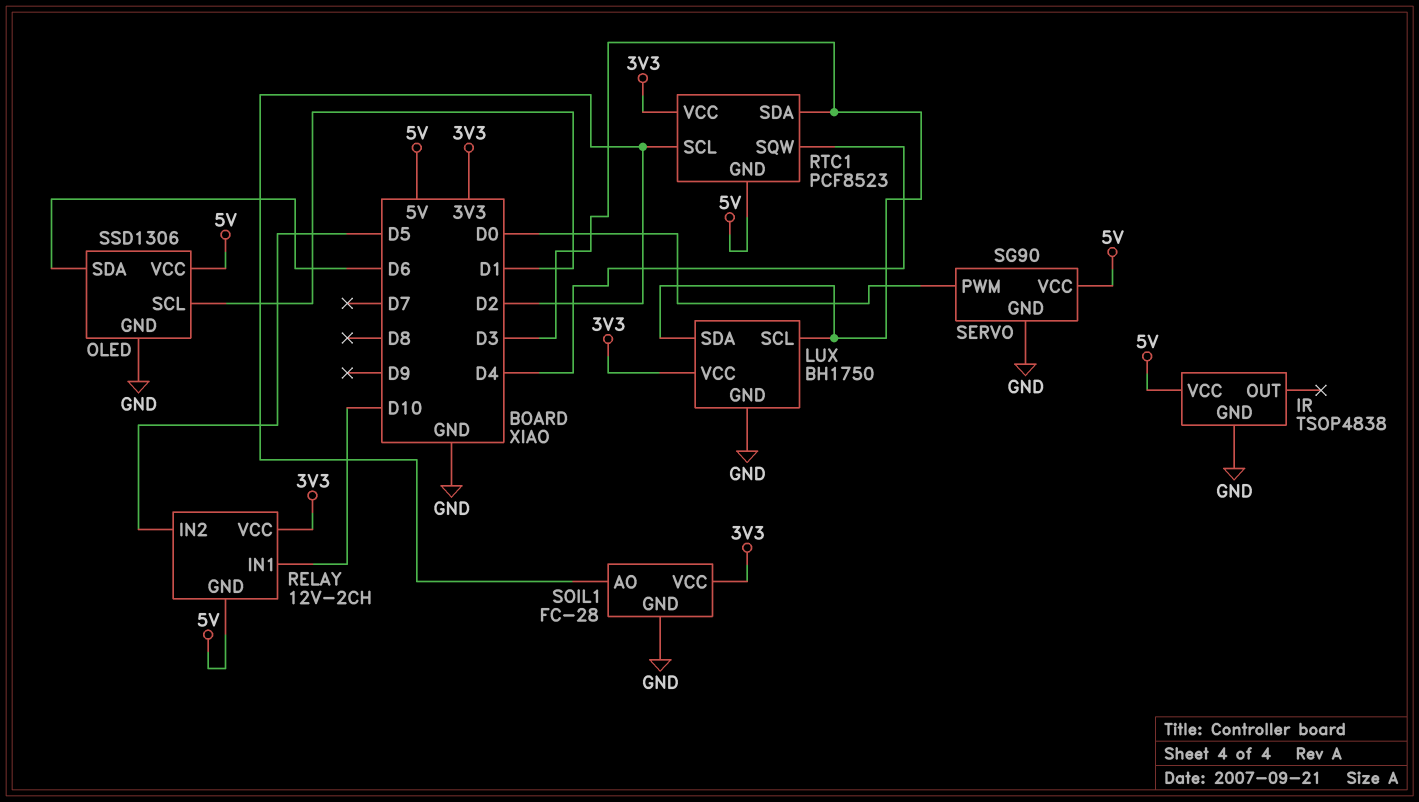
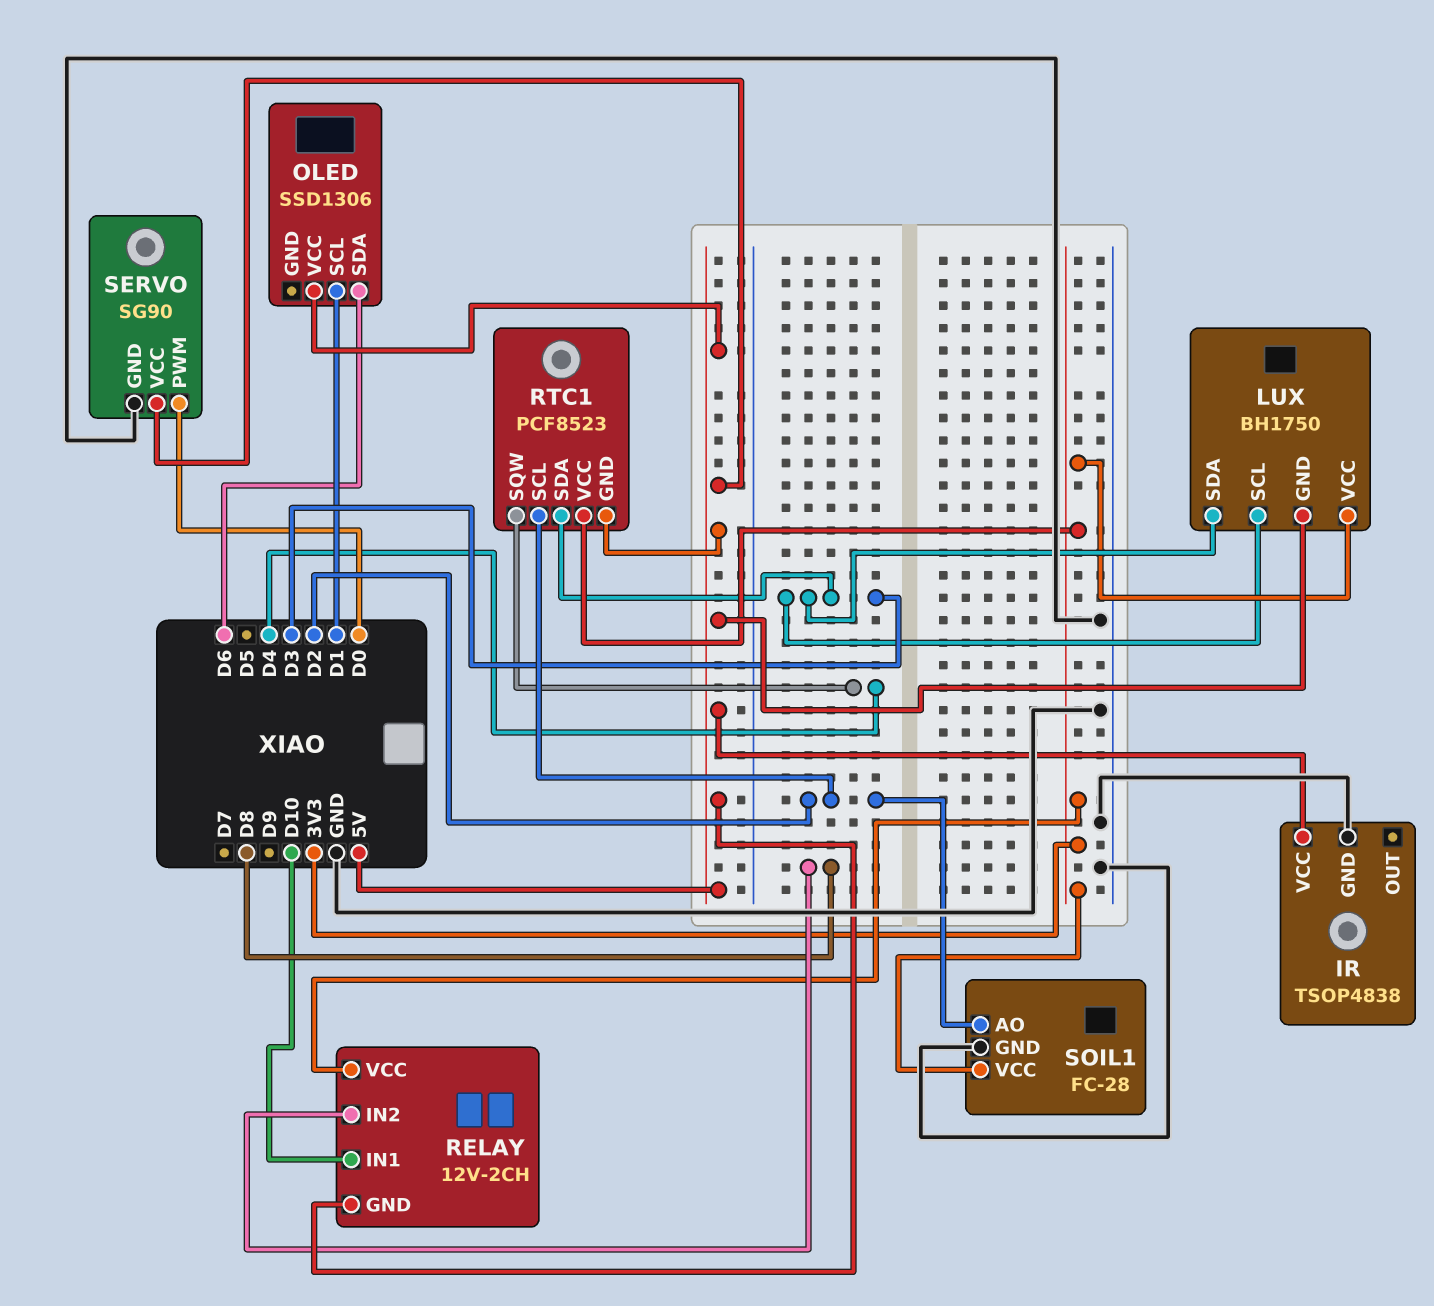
LUX pin GND: GND -> 5V
OLED pin GND: GND -> none
RELAY pin IN2: D5 -> D8

